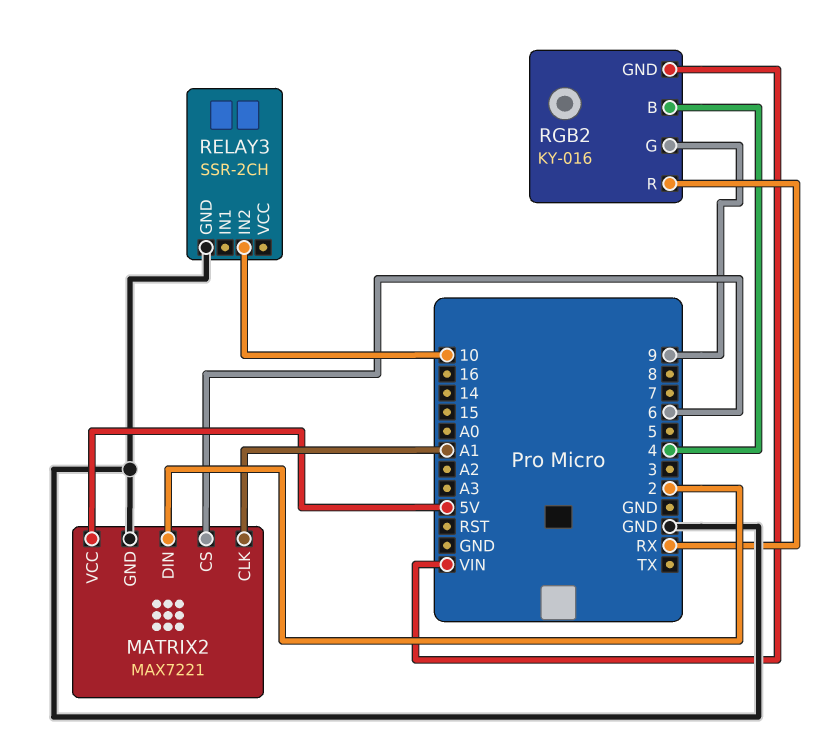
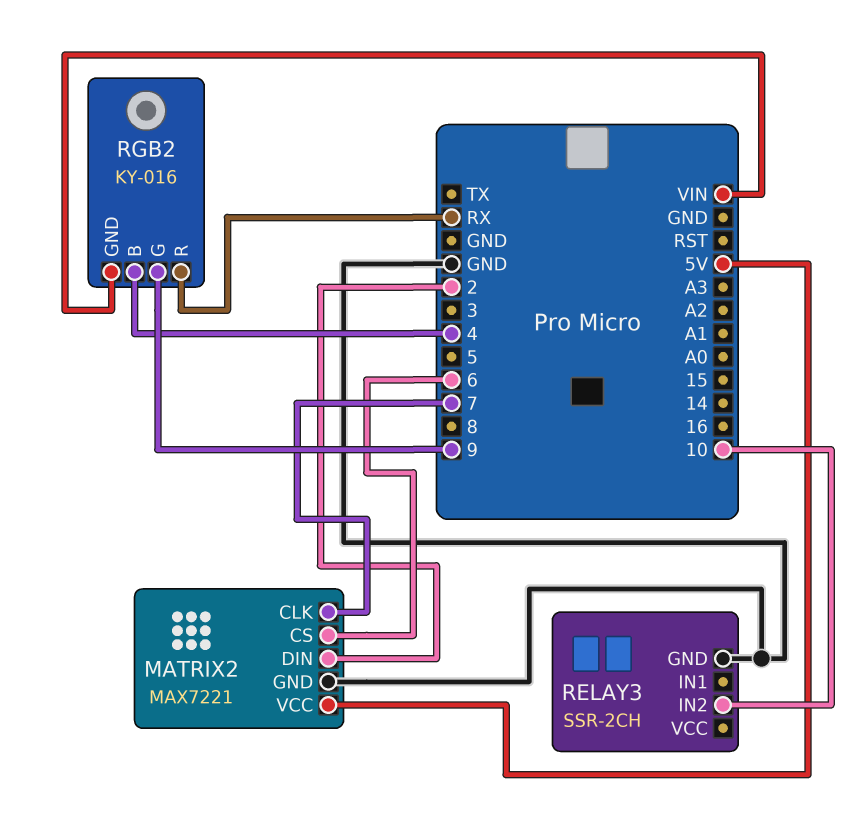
MATRIX2 pin CLK: A1 -> 7

